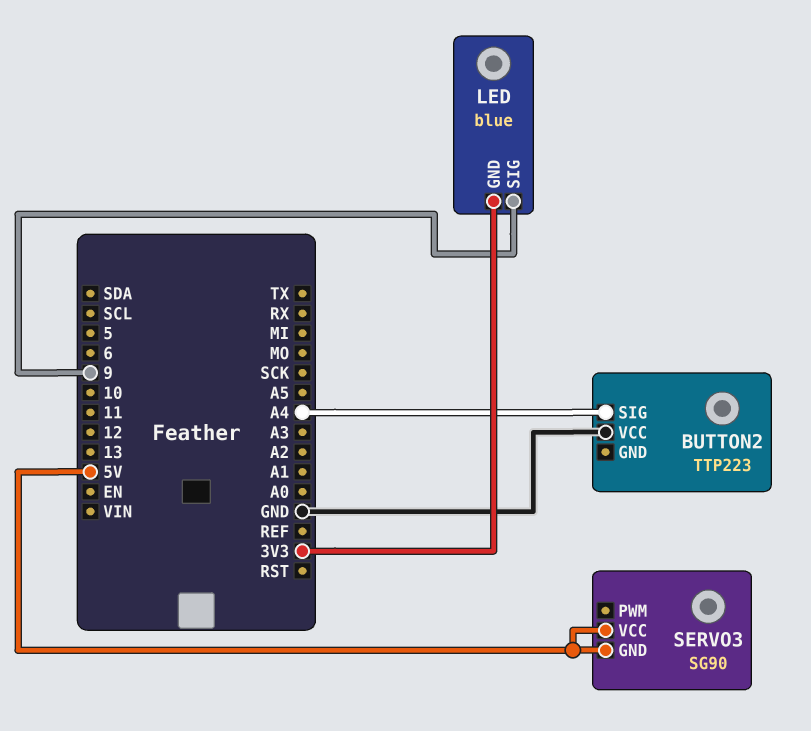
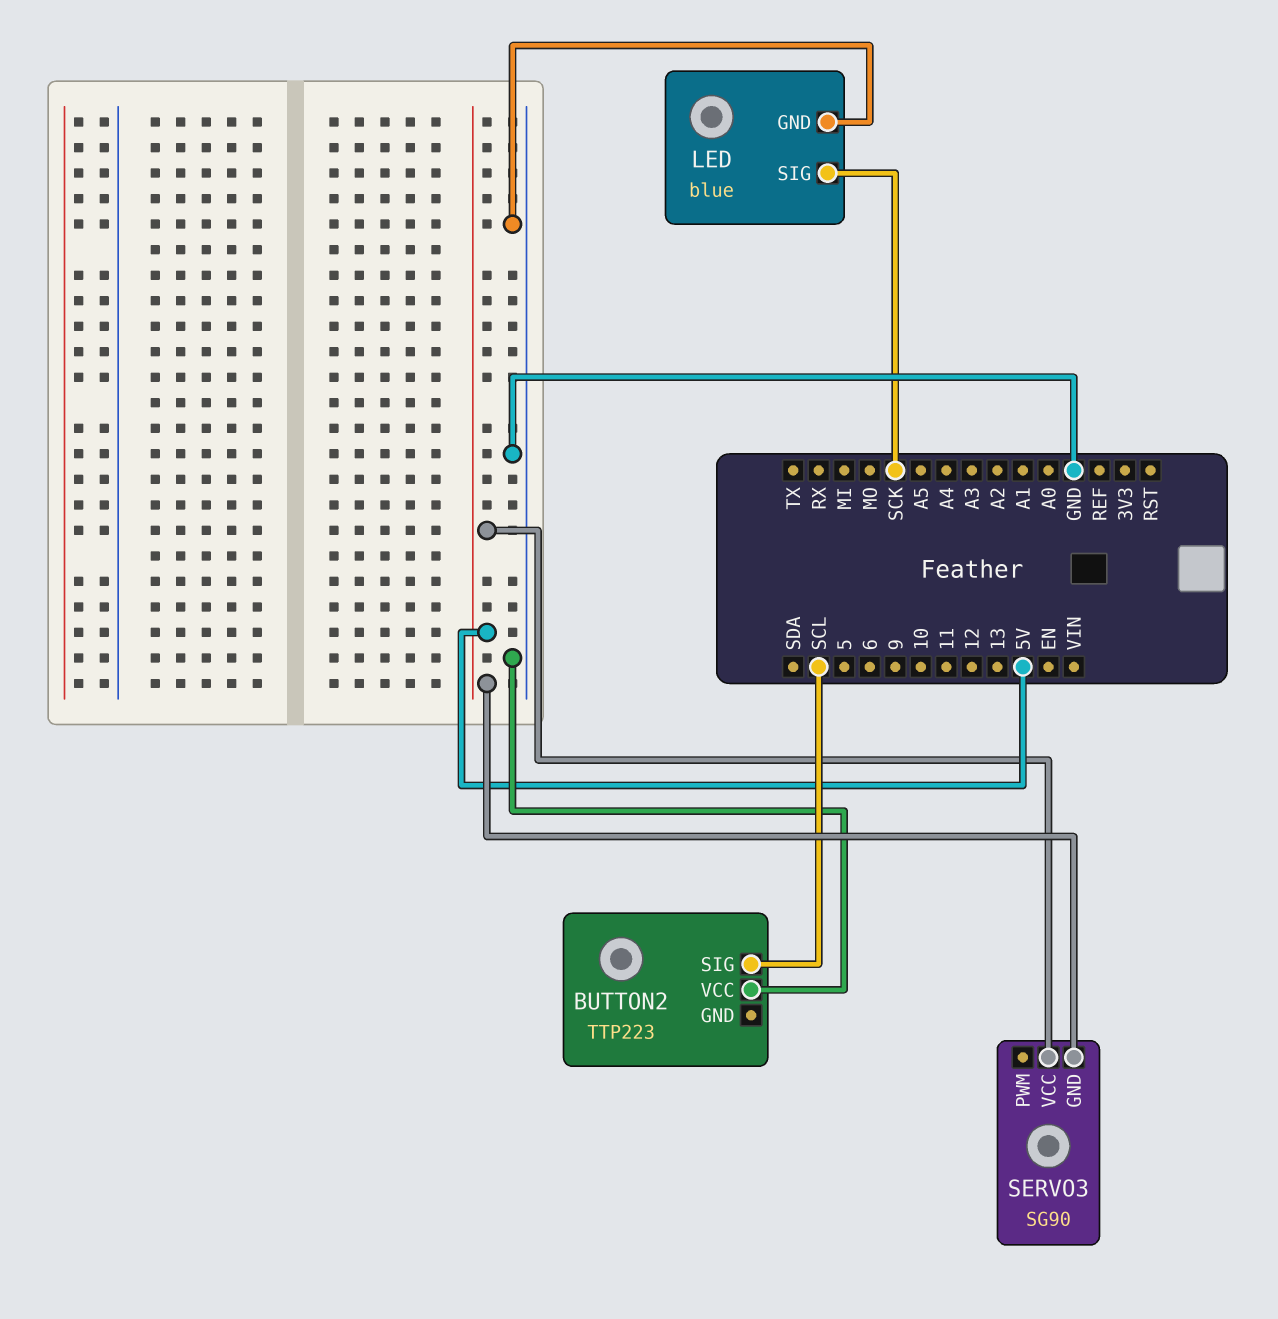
BUTTON2 pin SIG: A4 -> SCL
LED pin GND: 3V3 -> GND
LED pin SIG: 9 -> SCK

